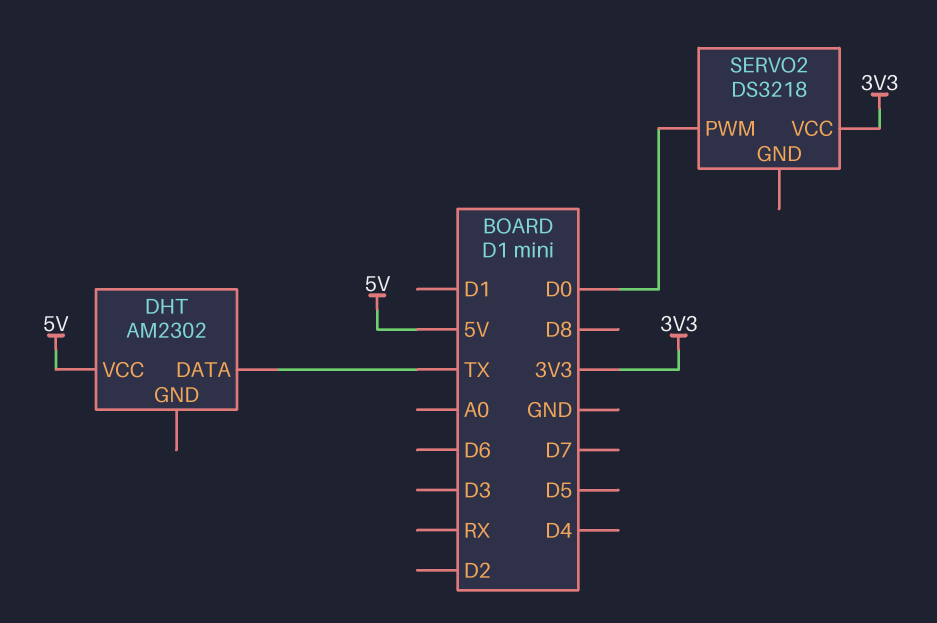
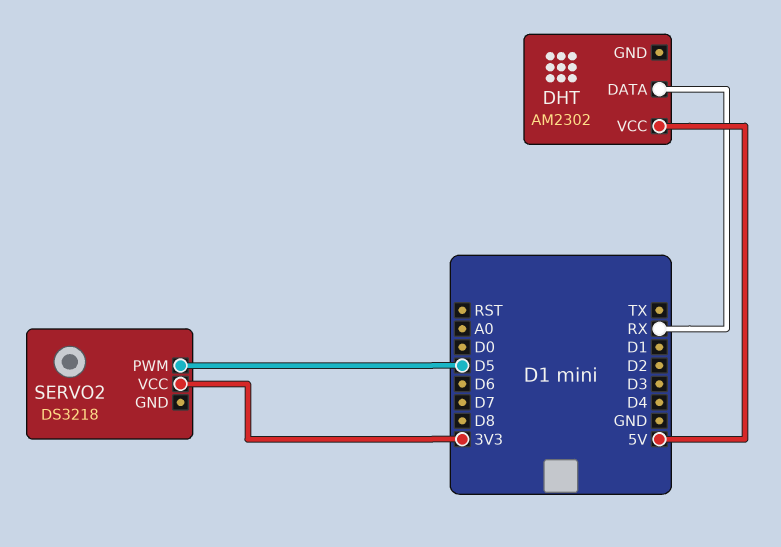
DHT pin DATA: TX -> RX
SERVO2 pin PWM: D0 -> D5

